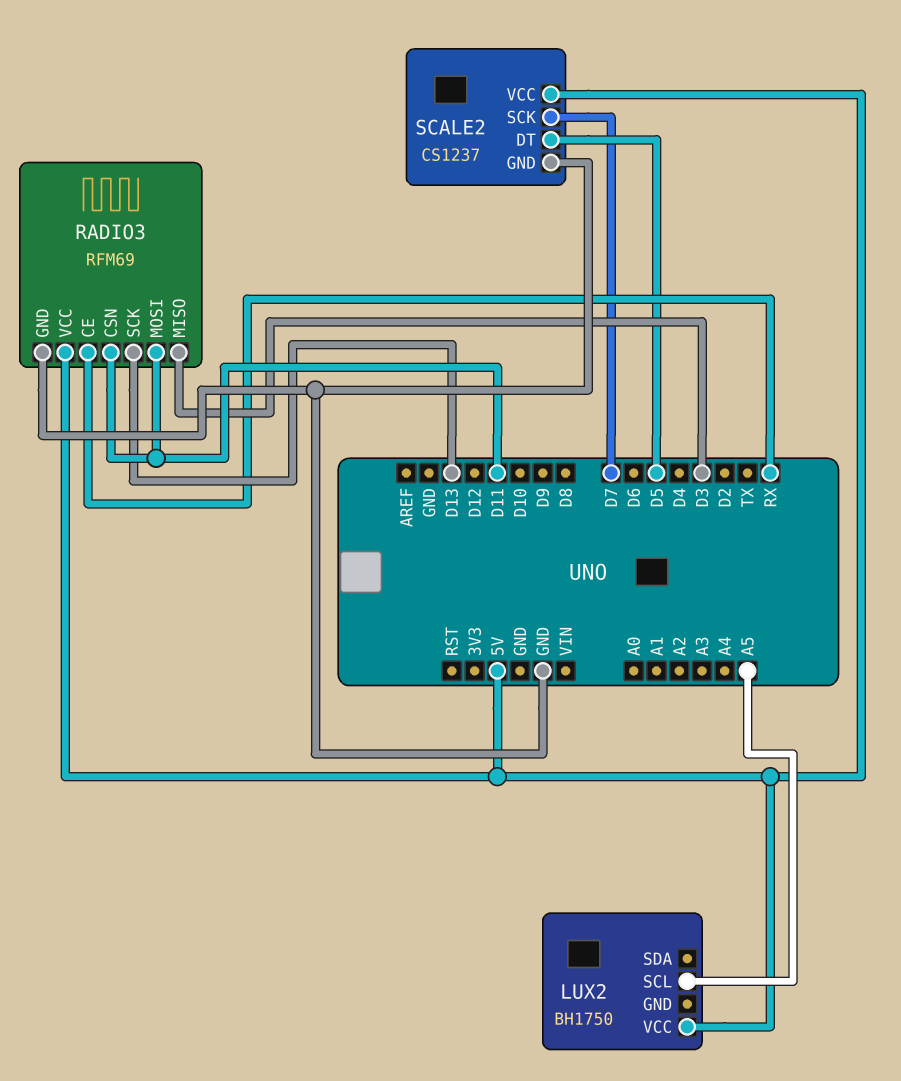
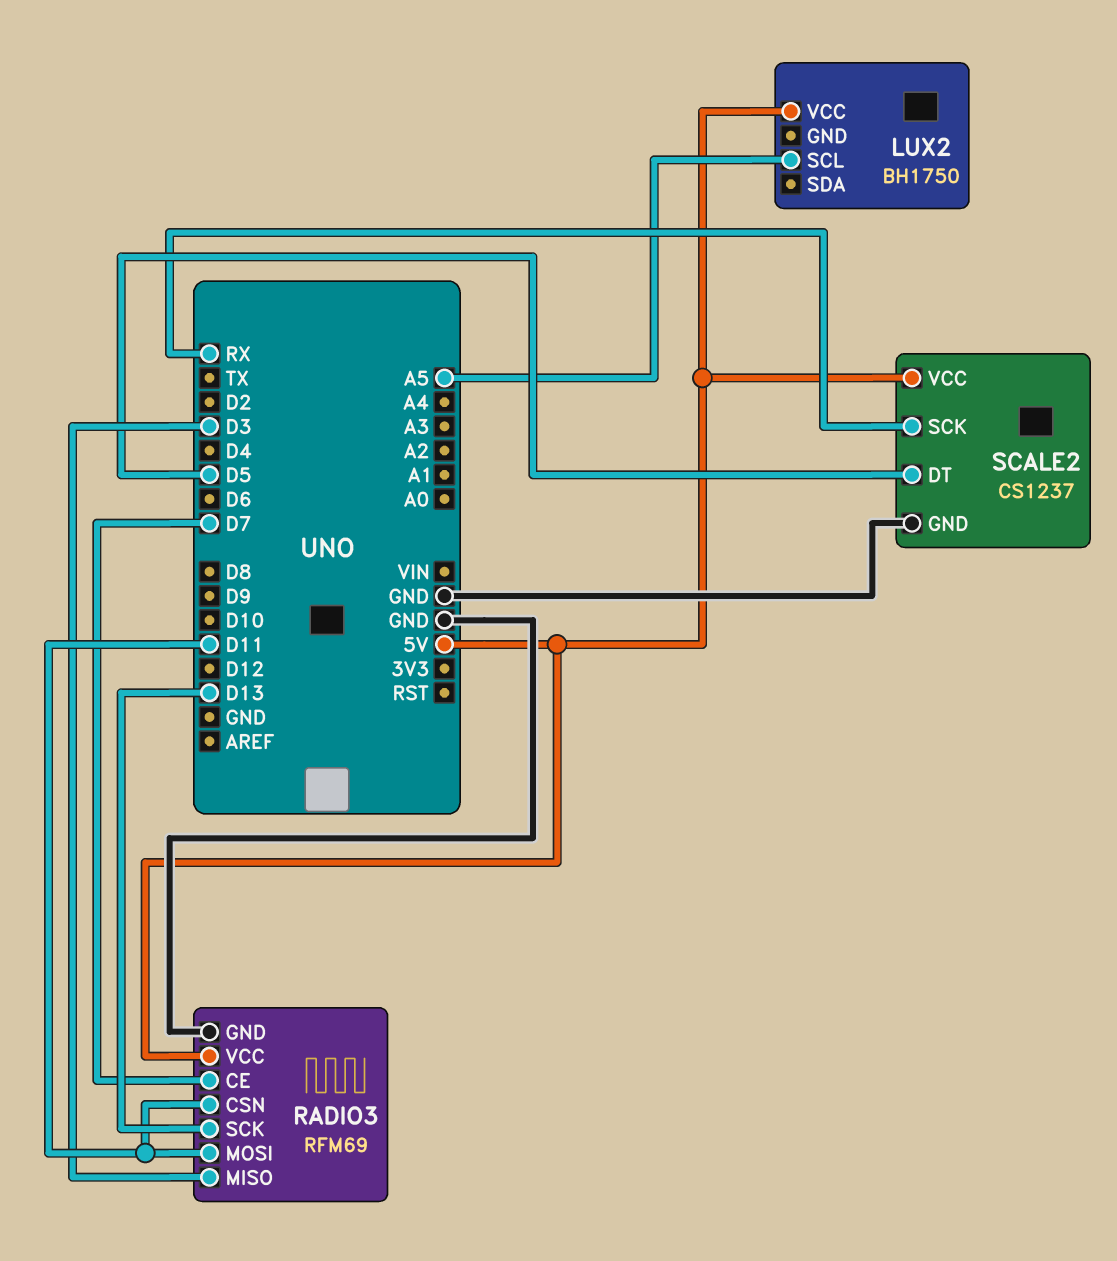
RADIO3 pin CE: RX -> D7
SCALE2 pin SCK: D7 -> RX

